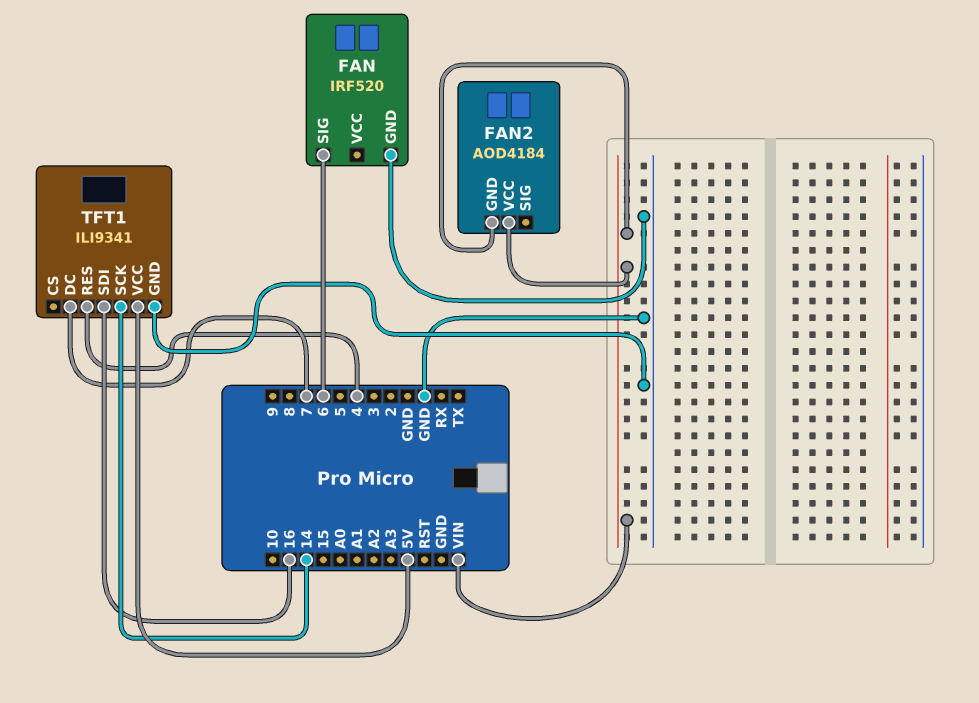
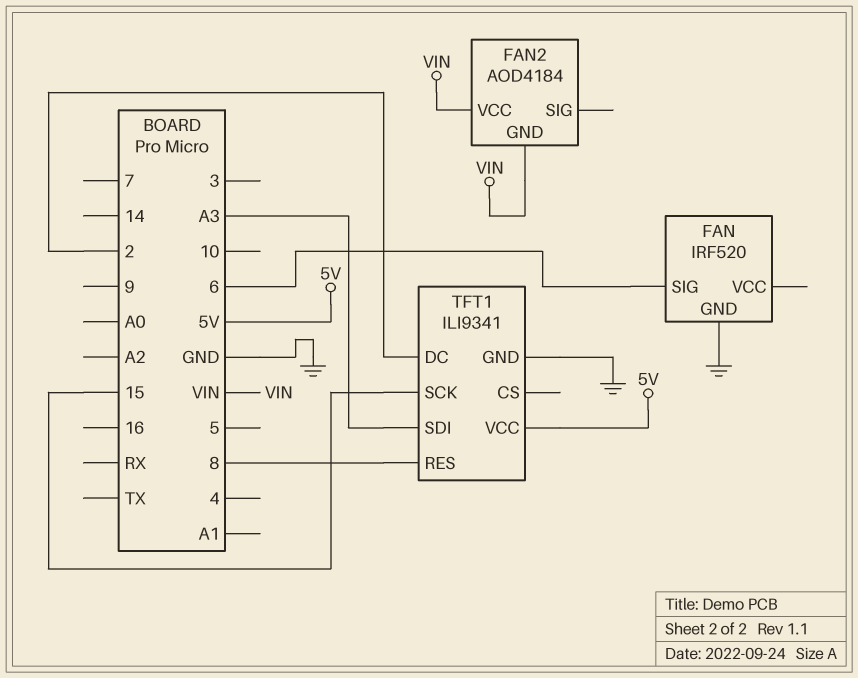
TFT1 pin DC: 7 -> 2
TFT1 pin RES: 4 -> 8
TFT1 pin SCK: 14 -> 15
TFT1 pin SDI: 16 -> A3

